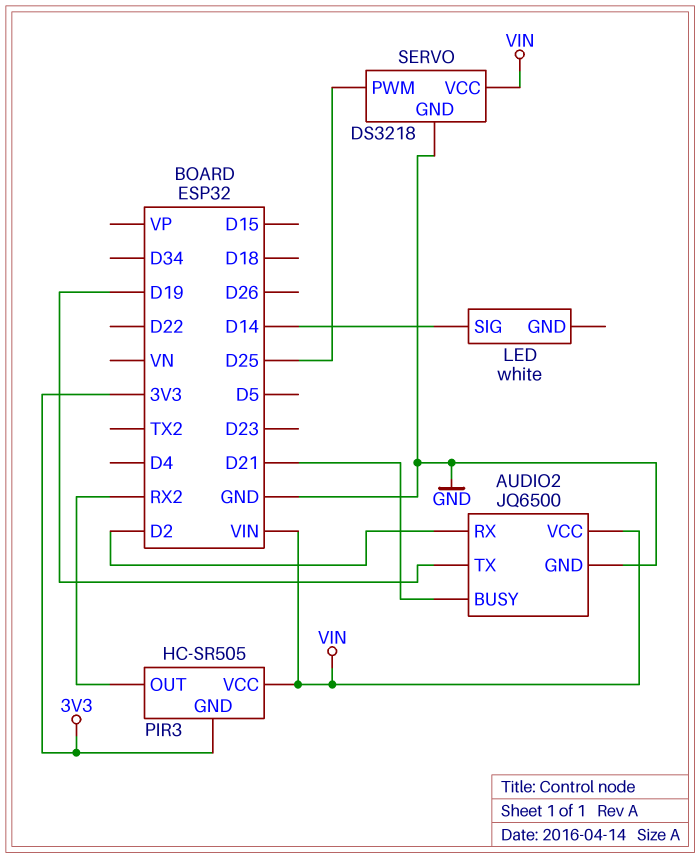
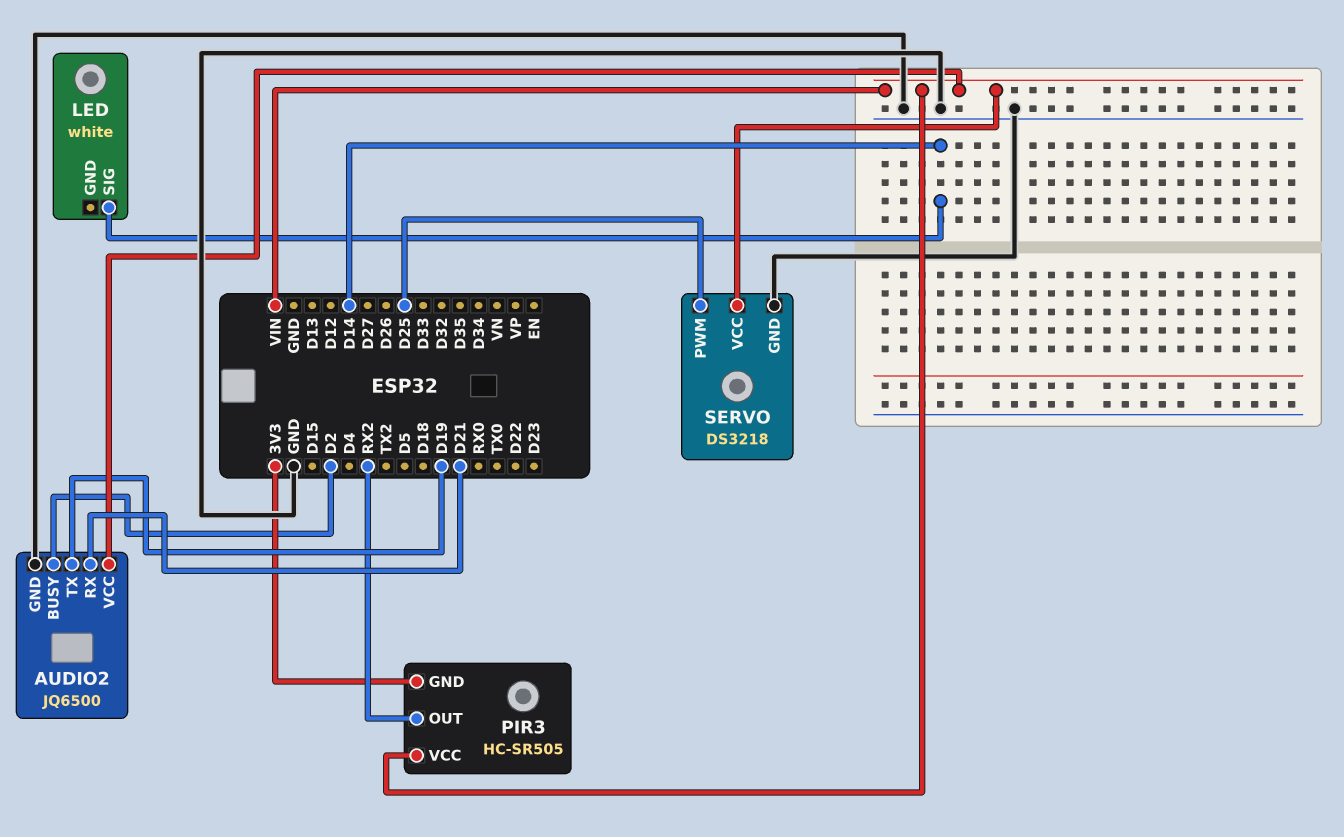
AUDIO2 pin BUSY: D21 -> D2
AUDIO2 pin RX: D2 -> D21

